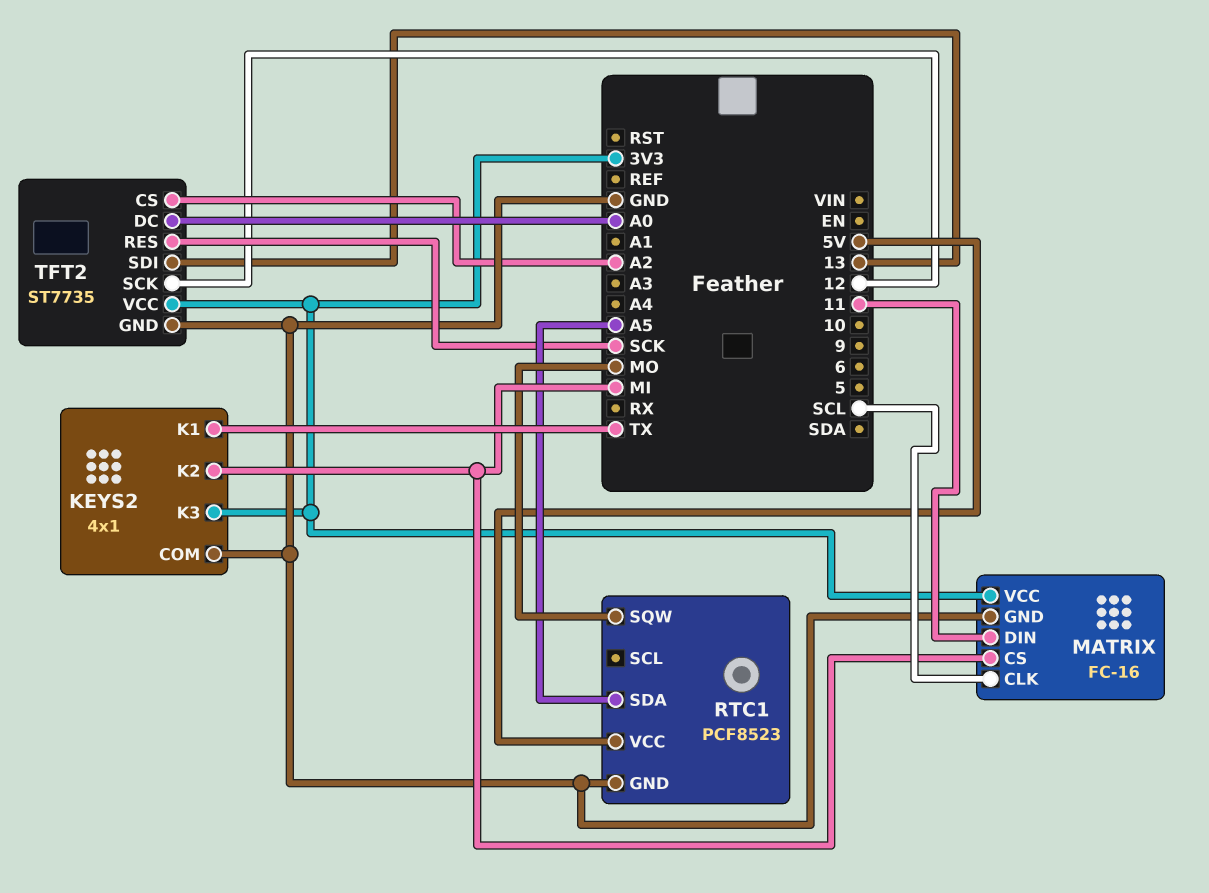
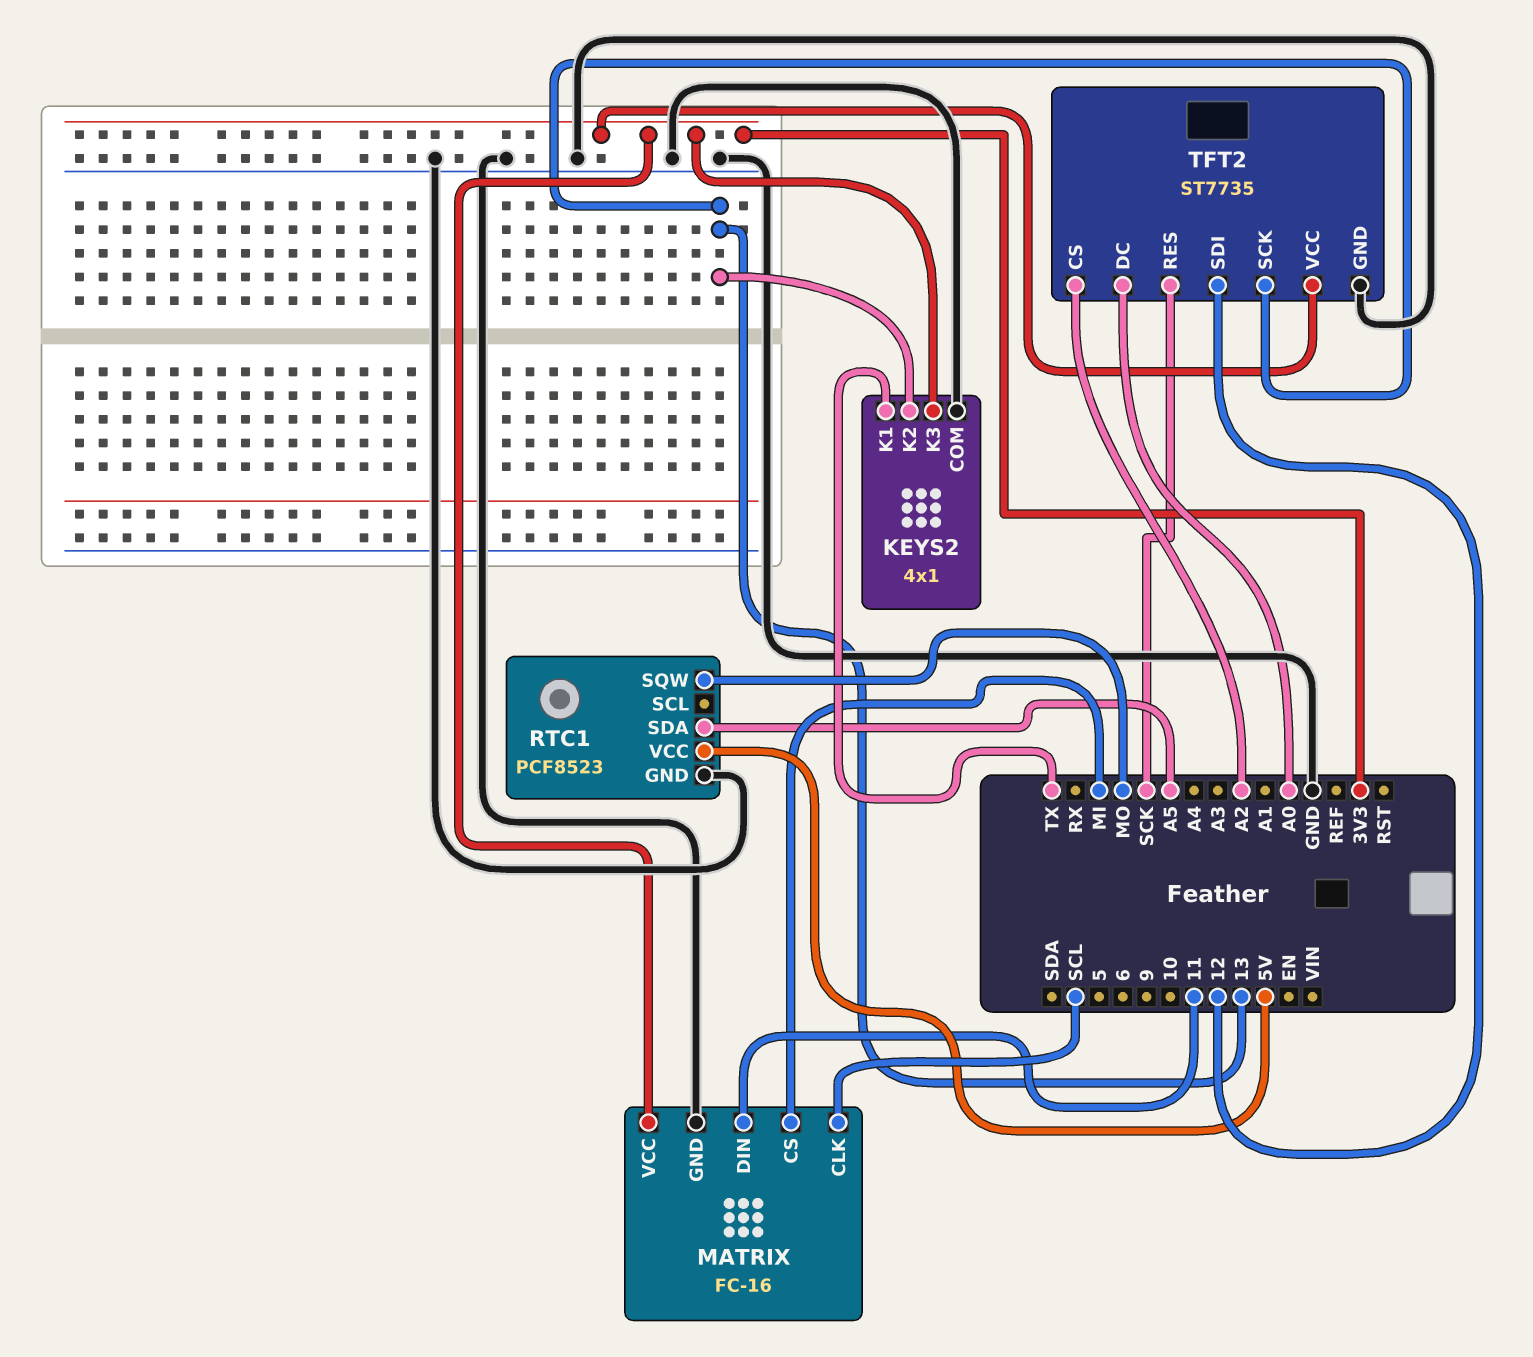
KEYS2 pin K2: MI -> 13
TFT2 pin SCK: 12 -> 13
TFT2 pin SDI: 13 -> 12

